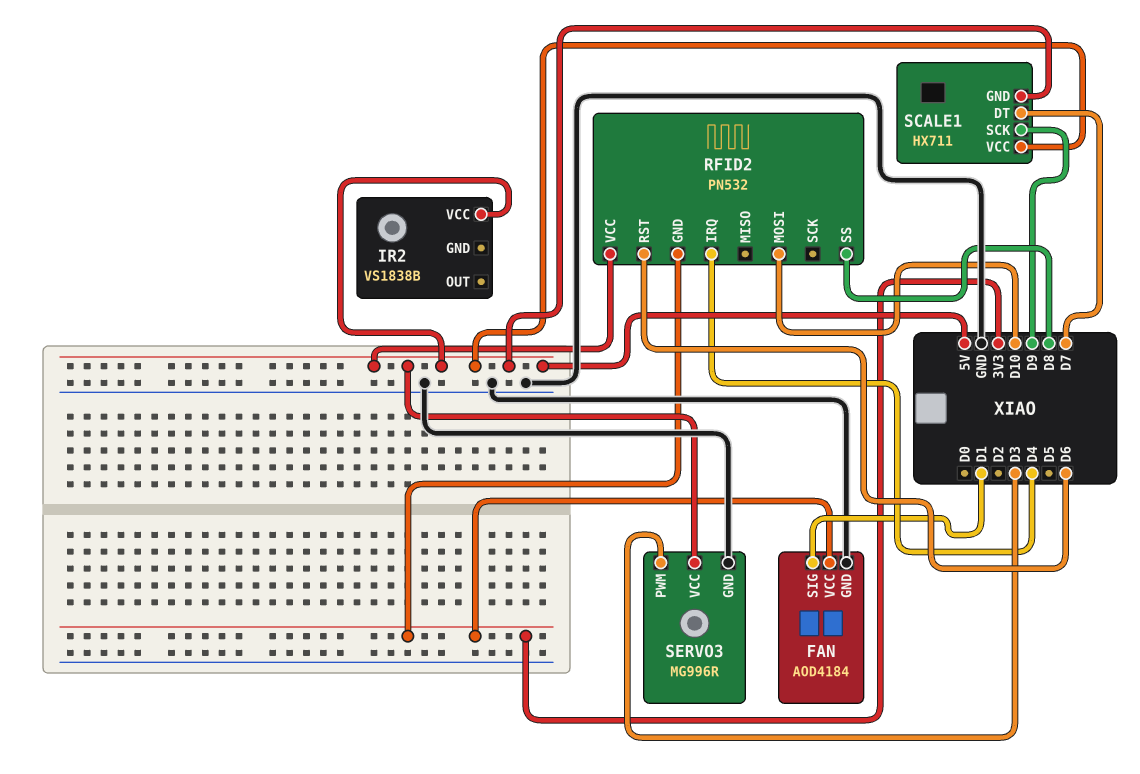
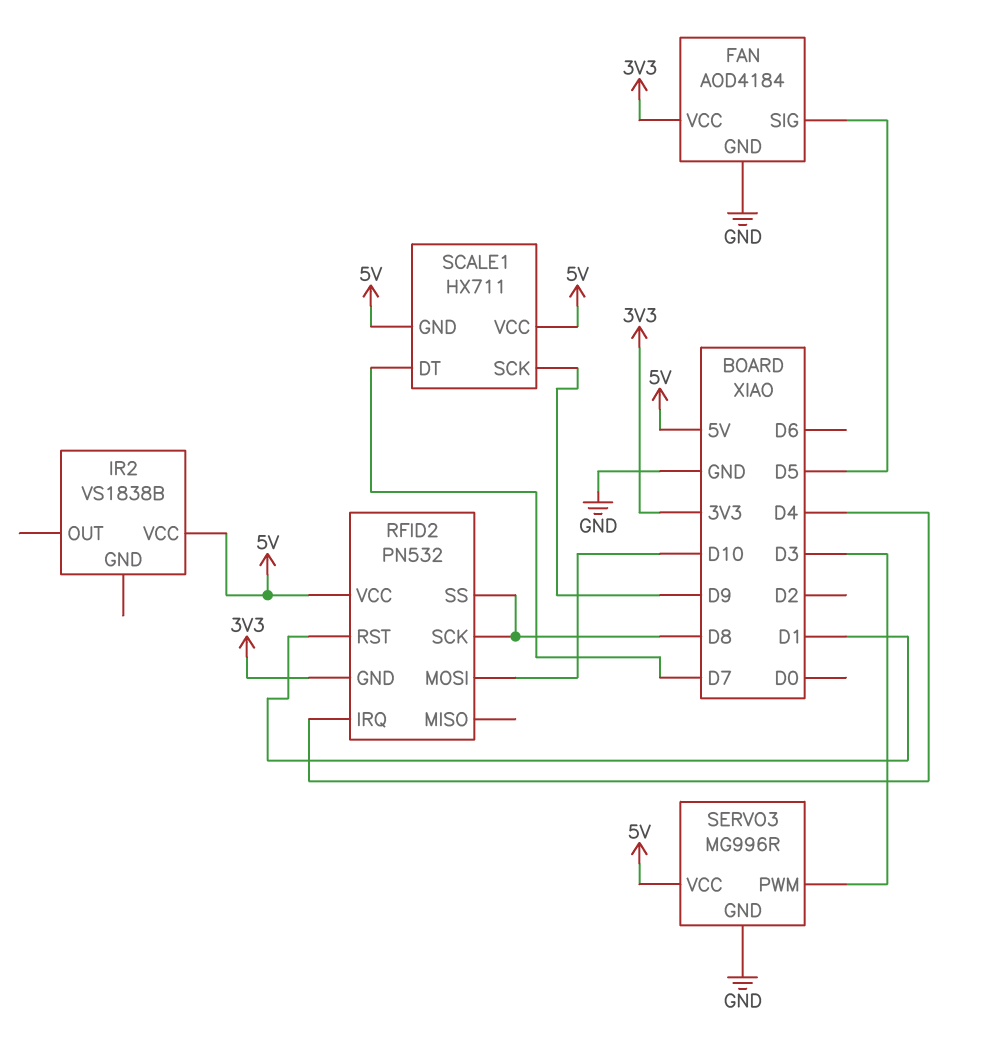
FAN pin SIG: D1 -> D5
RFID2 pin RST: D6 -> D1
RFID2 pin SCK: none -> D8

